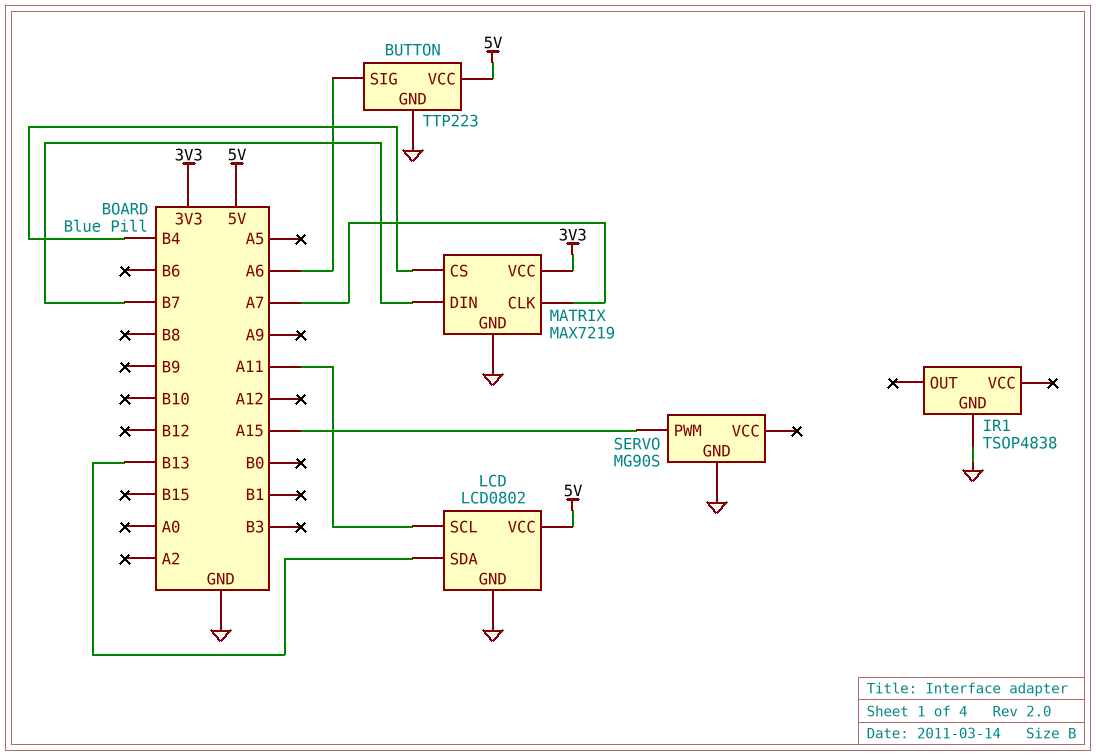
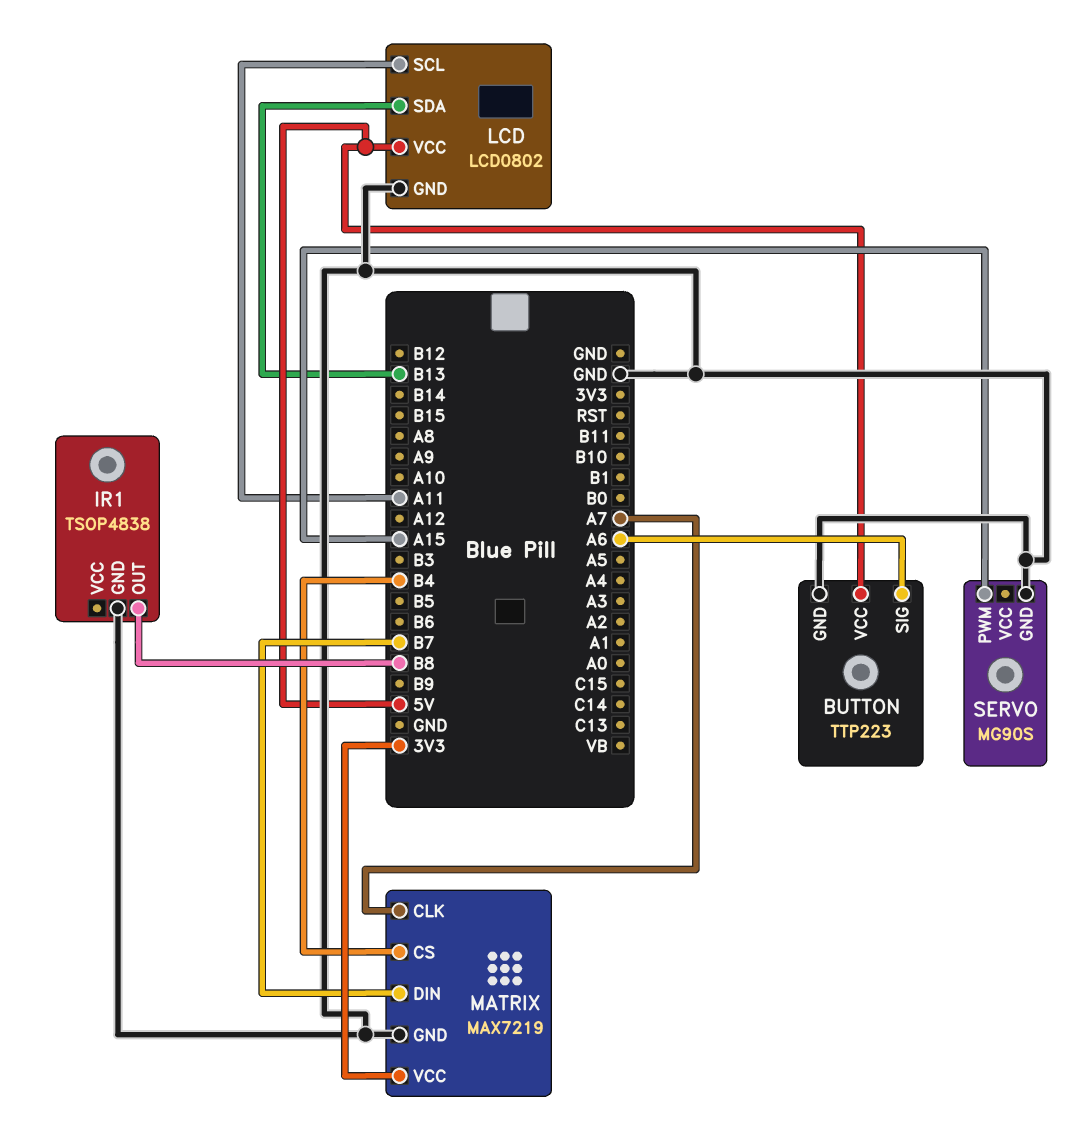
IR1 pin OUT: none -> B8

